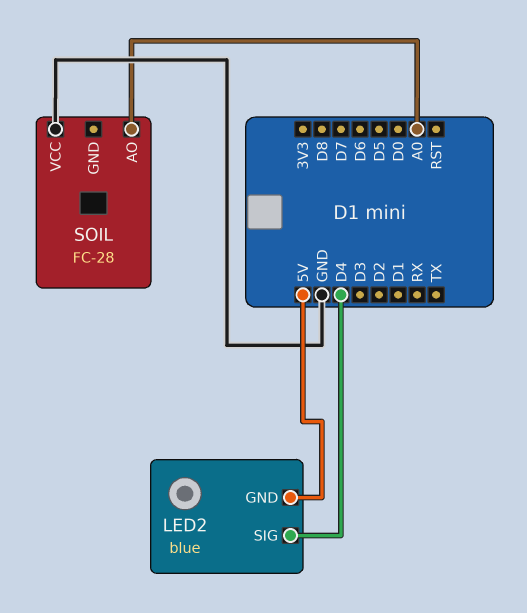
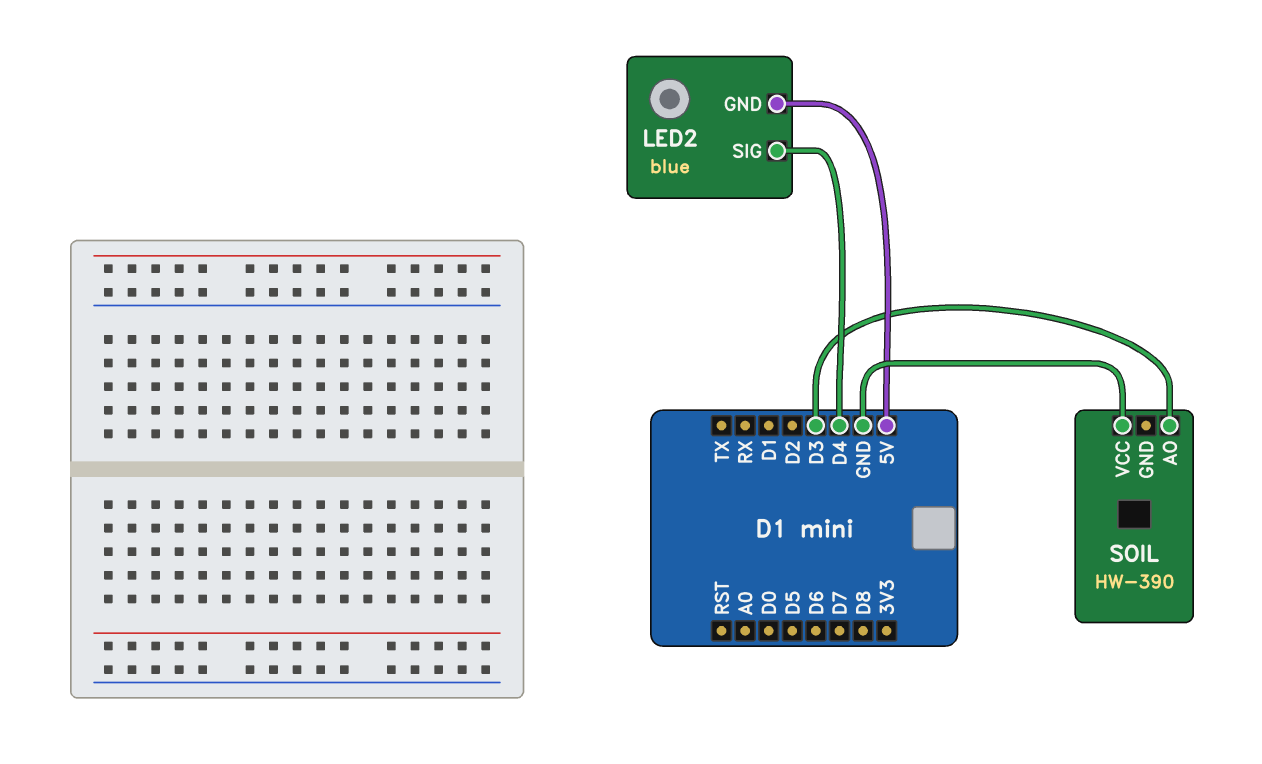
SOIL: FC-28 -> HW-390
SOIL pin AO: A0 -> D3

